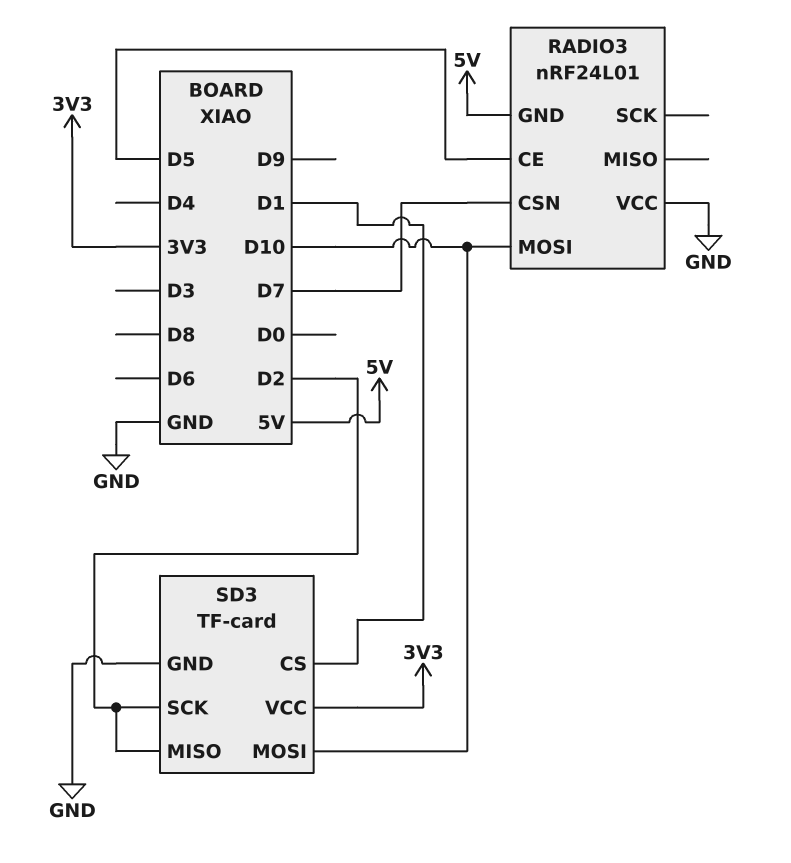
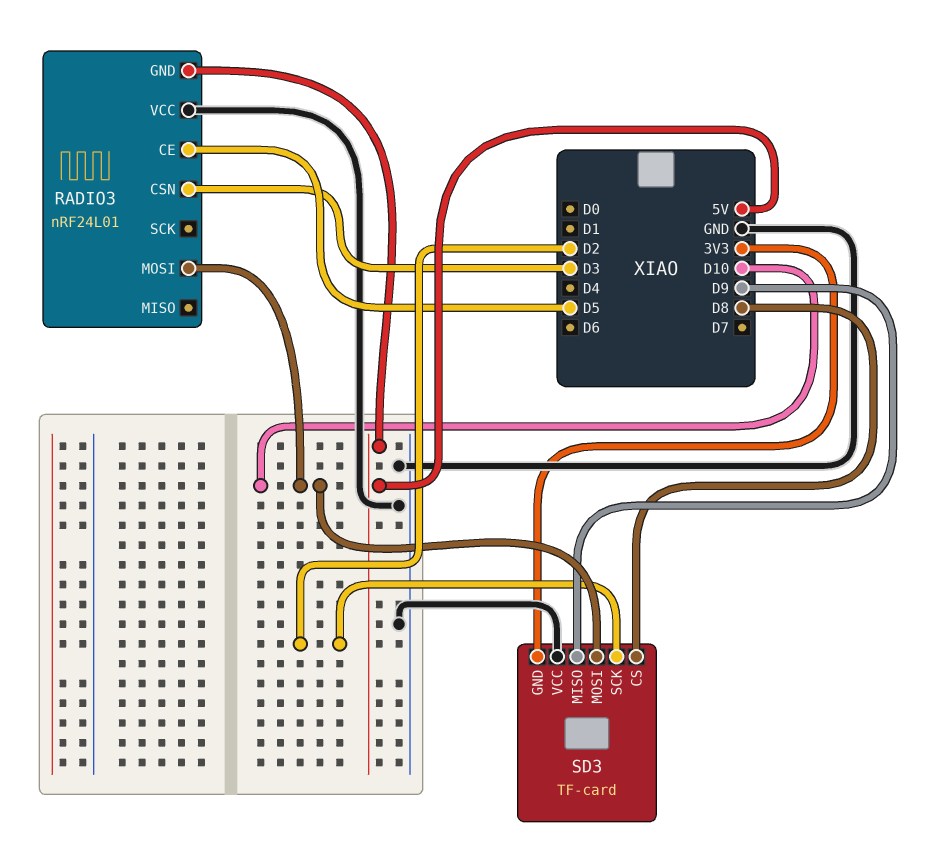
RADIO3 pin CSN: D7 -> D3
SD3 pin CS: D1 -> D8
SD3 pin GND: GND -> 3V3
SD3 pin MISO: D2 -> D9
SD3 pin VCC: 3V3 -> GND

